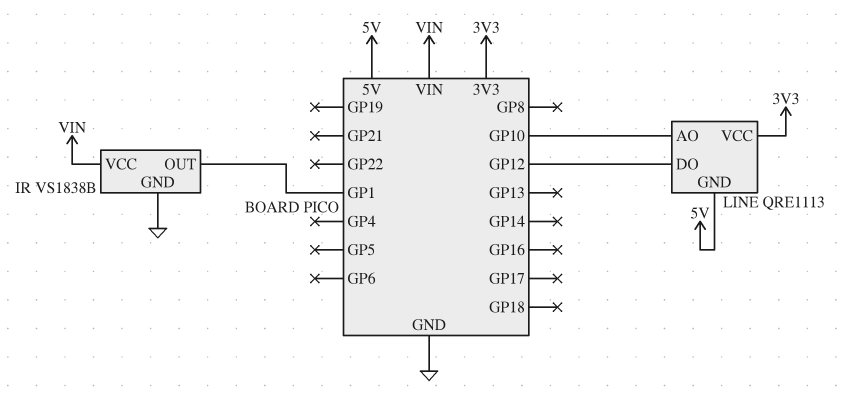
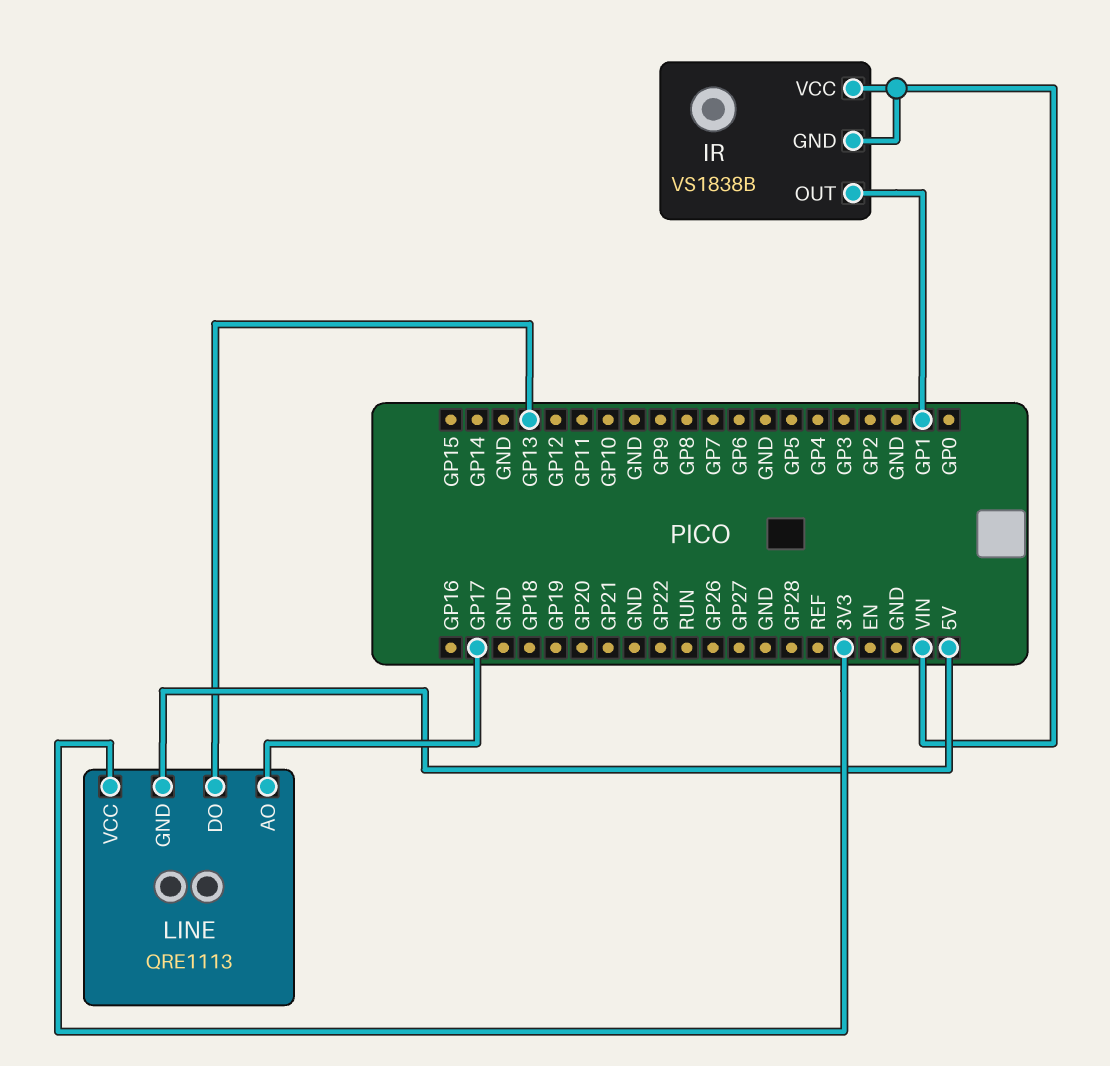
IR pin GND: GND -> VIN
LINE pin AO: GP10 -> GP17
LINE pin DO: GP12 -> GP13

